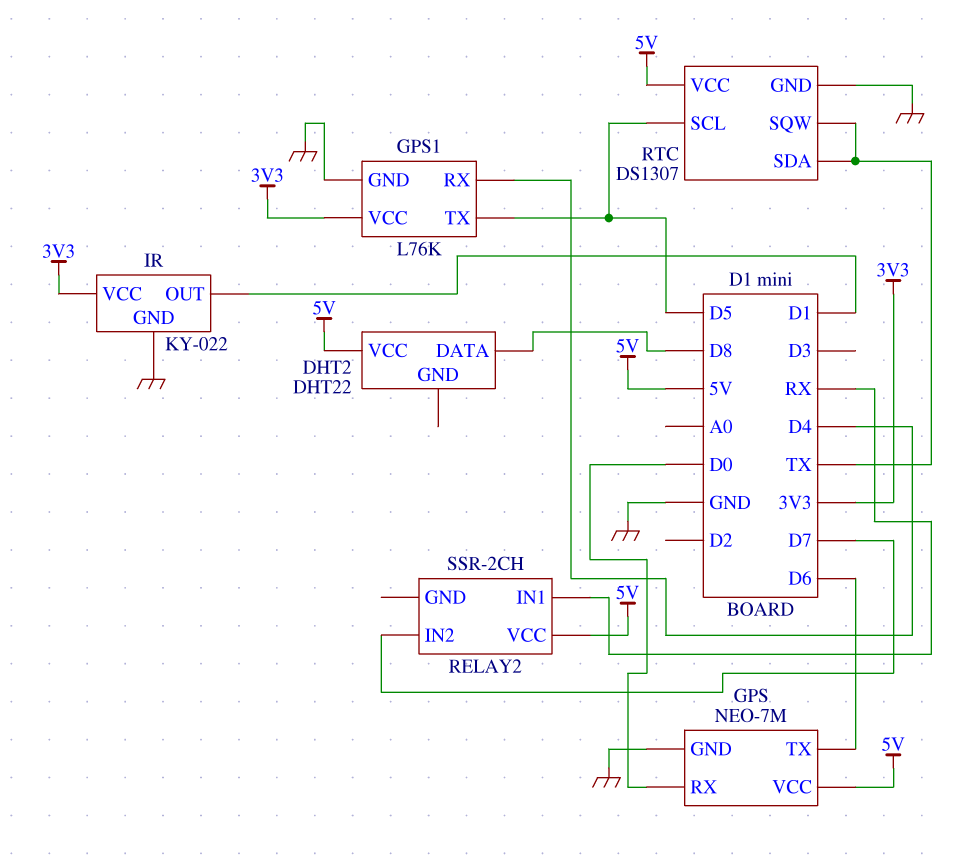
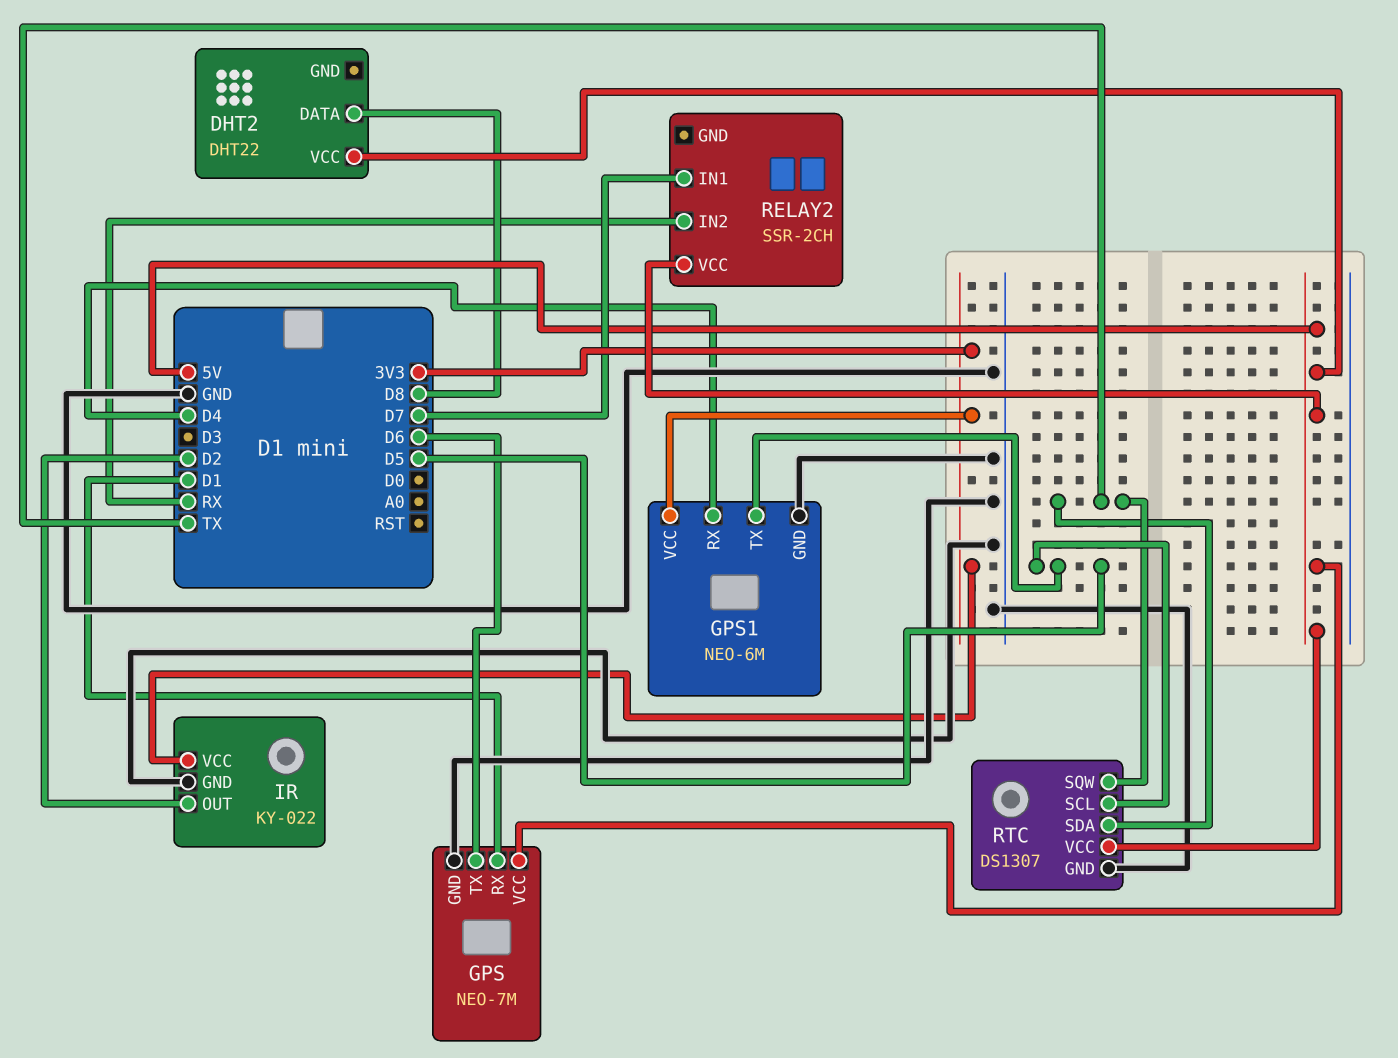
GPS pin RX: D0 -> D1
GPS1: L76K -> NEO-6M
IR pin OUT: D1 -> D2
RELAY2 pin IN1: RX -> D7
RELAY2 pin IN2: D7 -> RX

